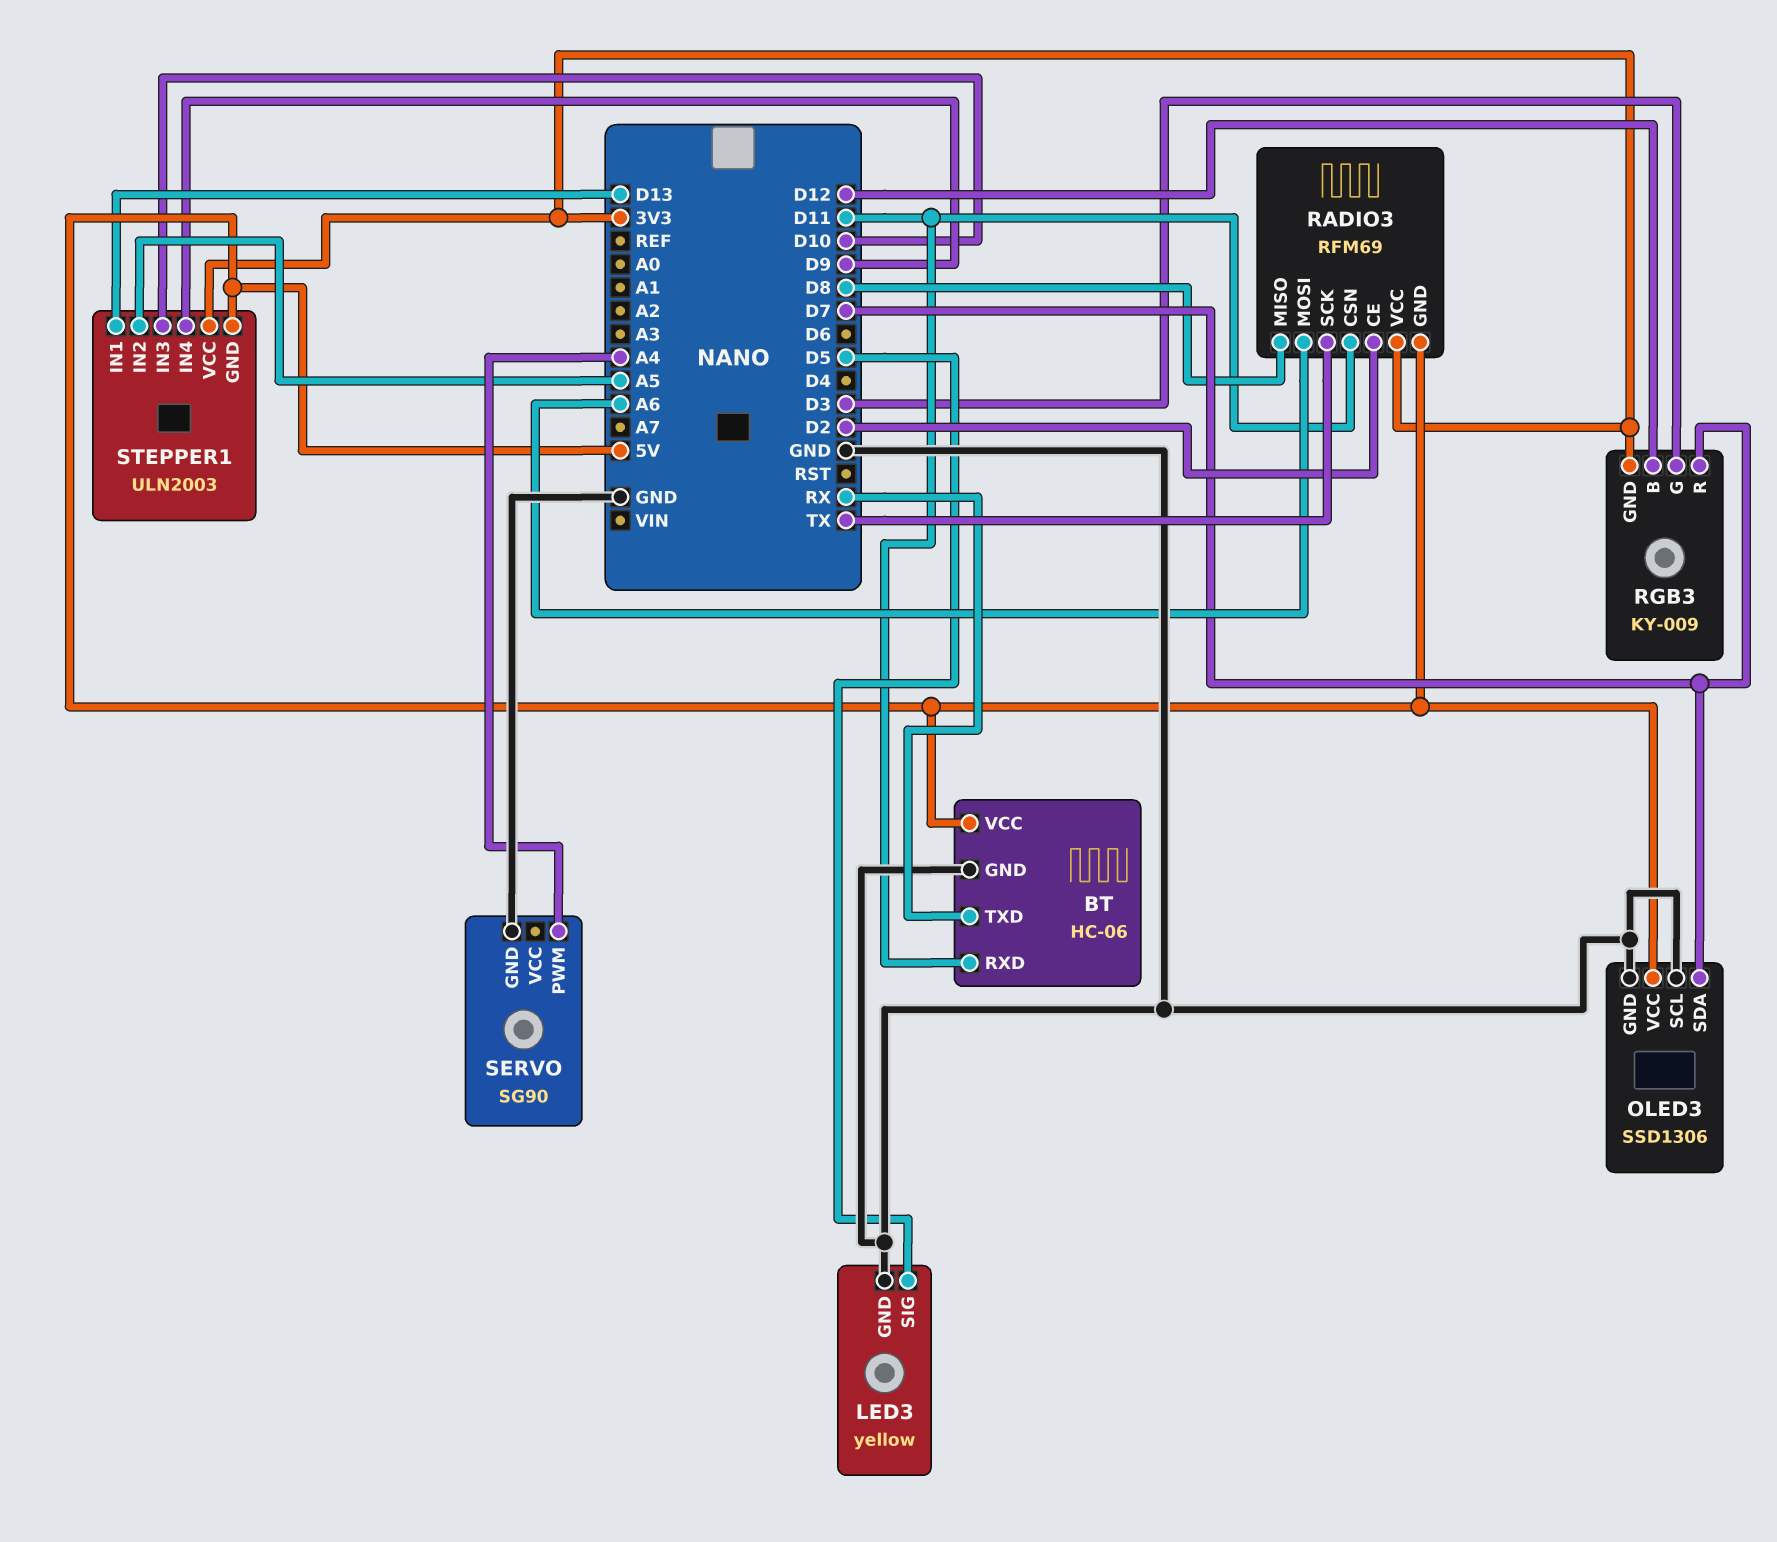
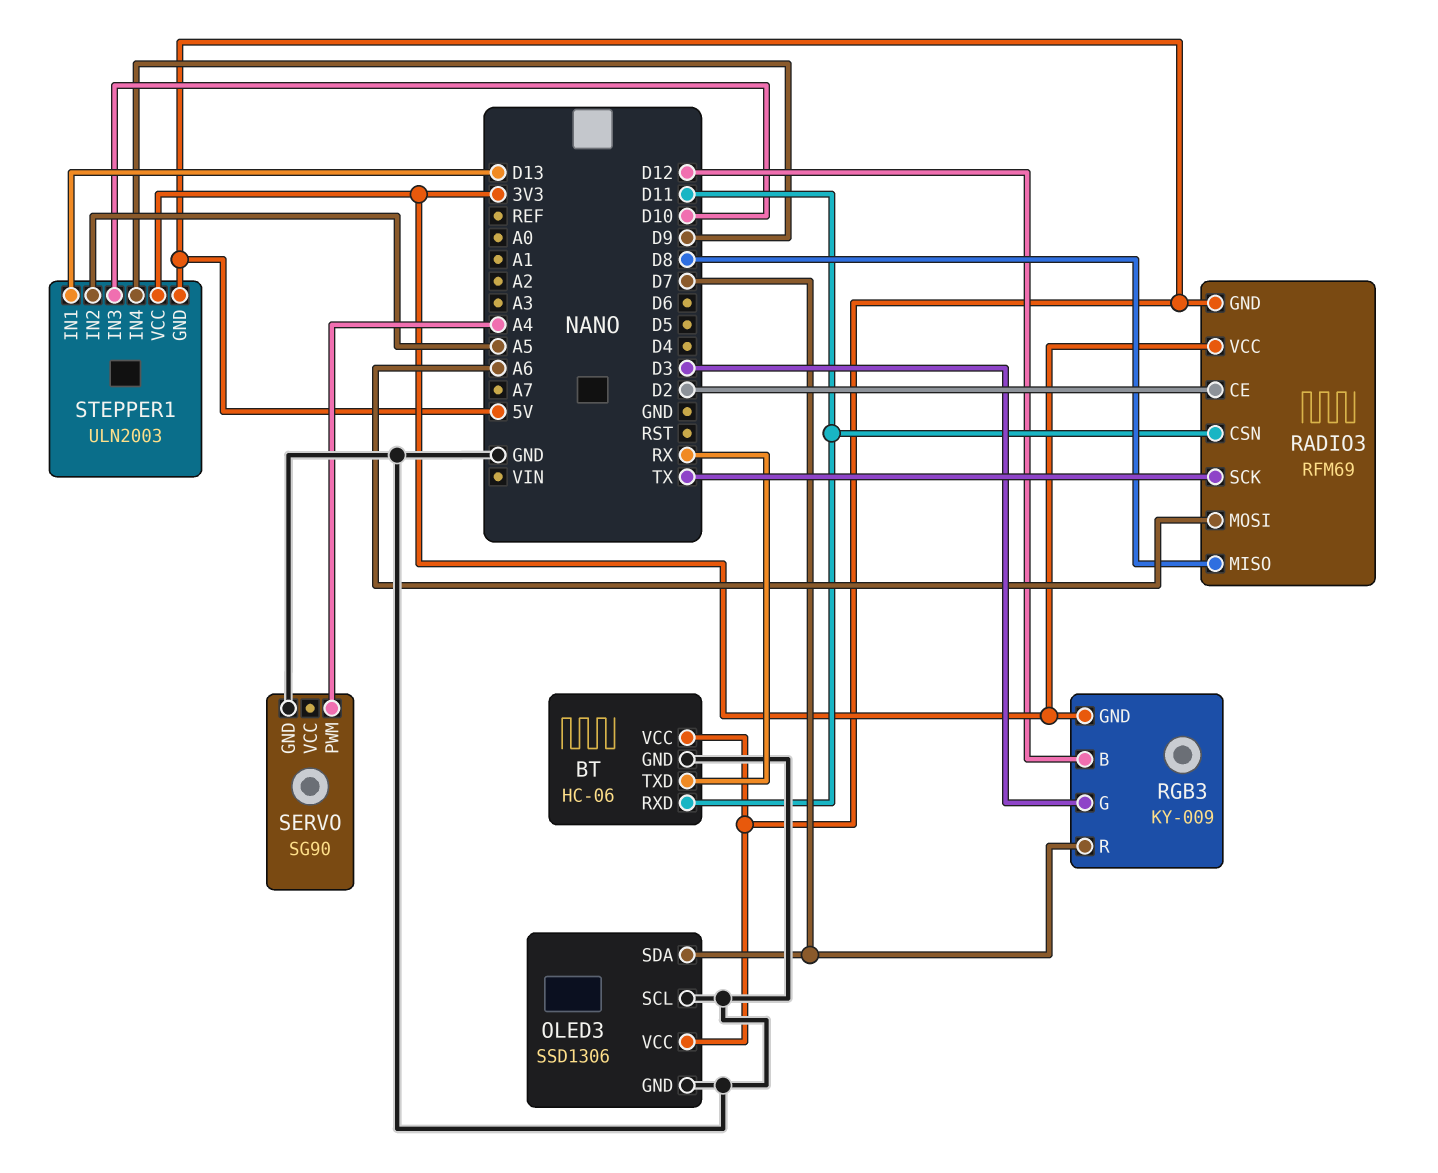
LED3: yellow -> none
LED3 pin GND: GND -> none
LED3 pin SIG: D5 -> none

